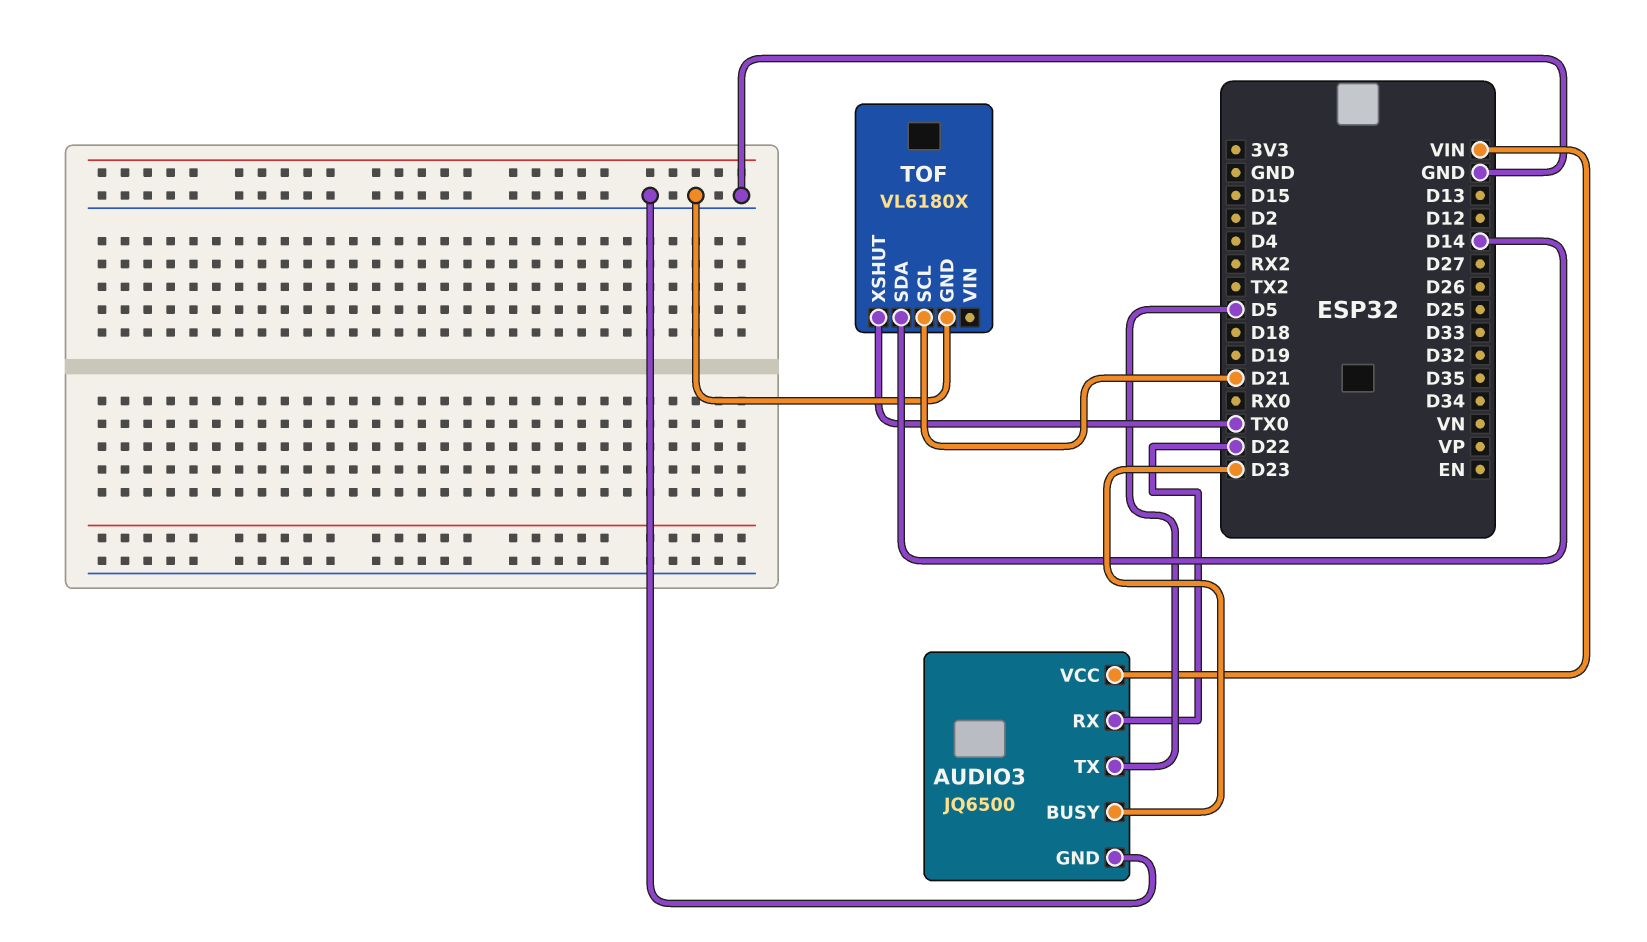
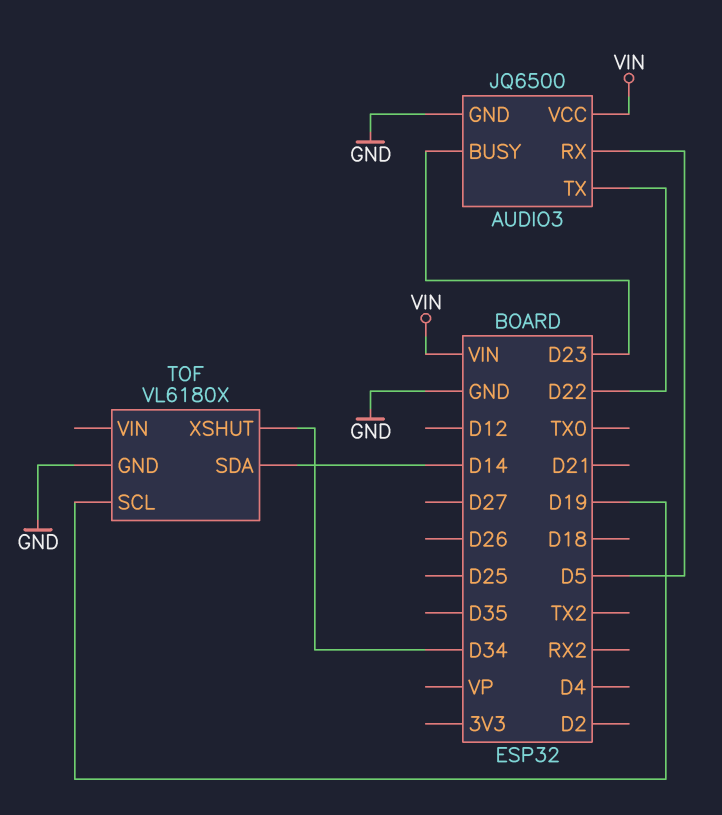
AUDIO3 pin RX: D22 -> D5
AUDIO3 pin TX: D5 -> D22
TOF pin SCL: D21 -> D19
TOF pin XSHUT: TX0 -> D34

